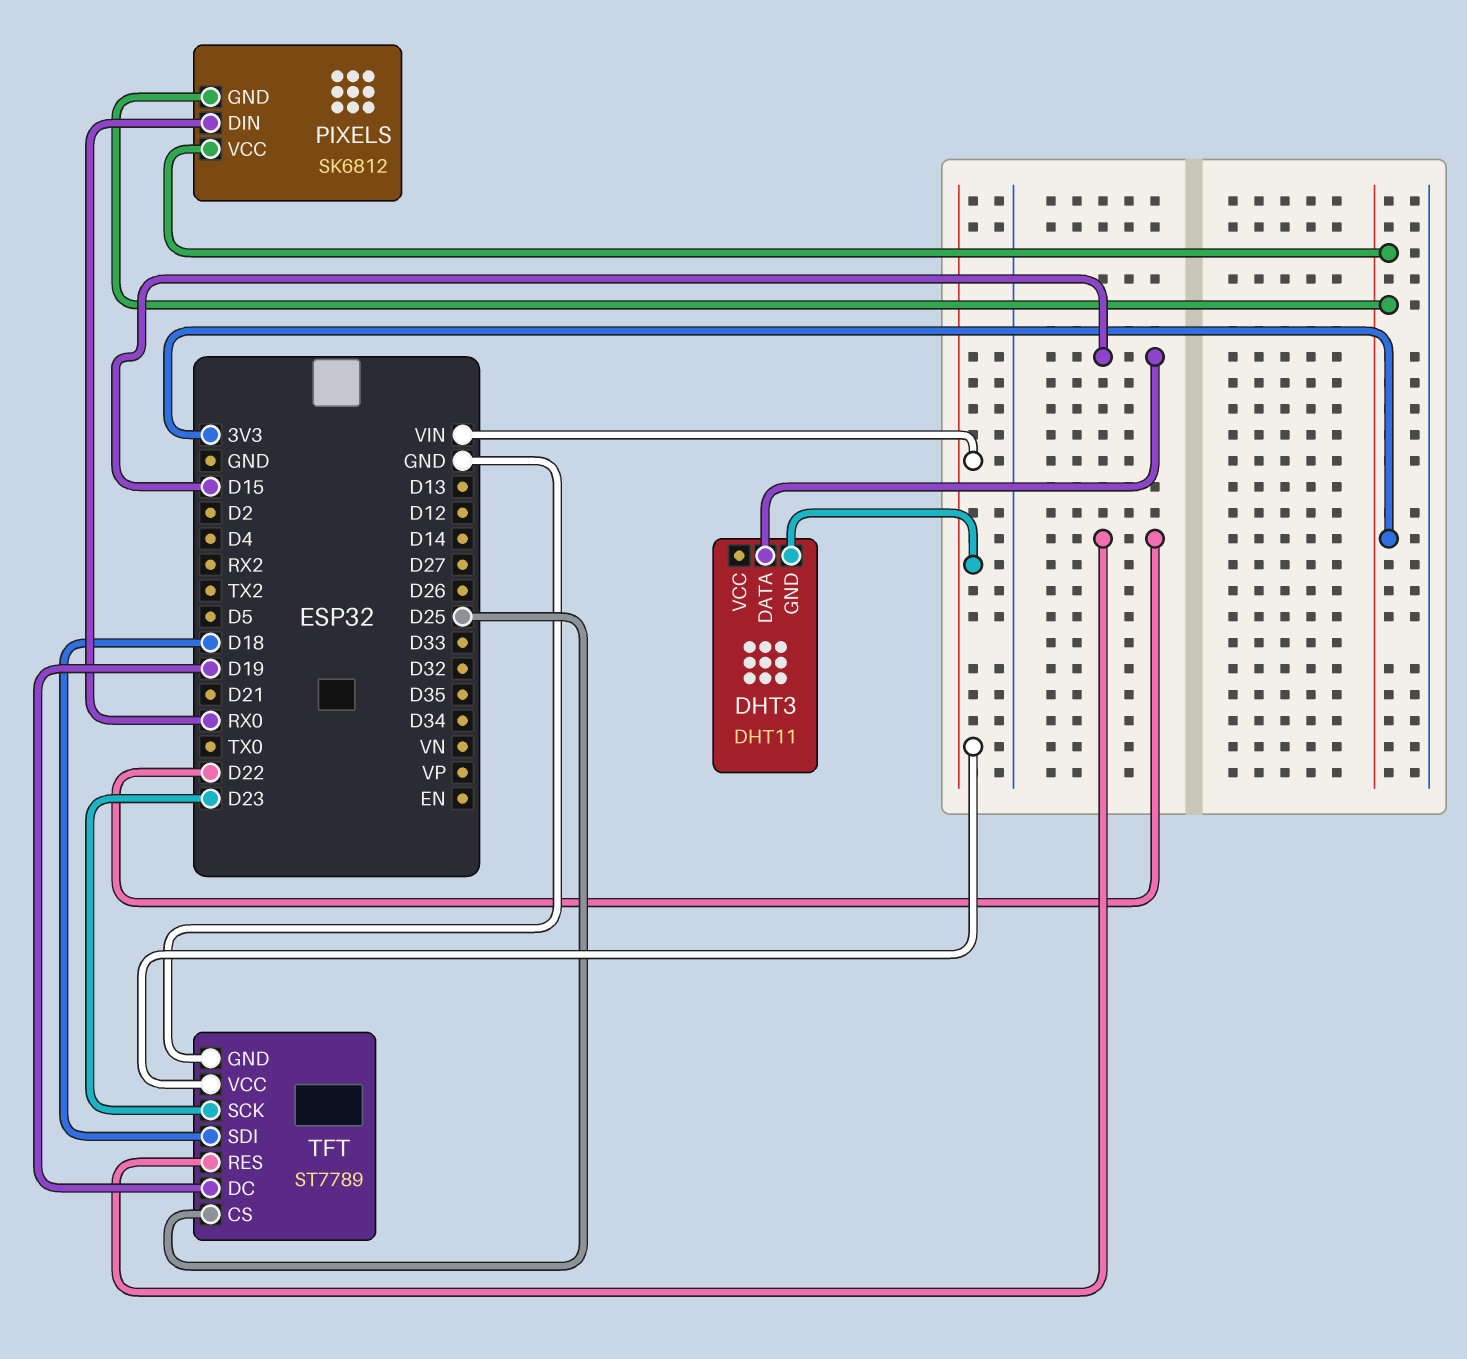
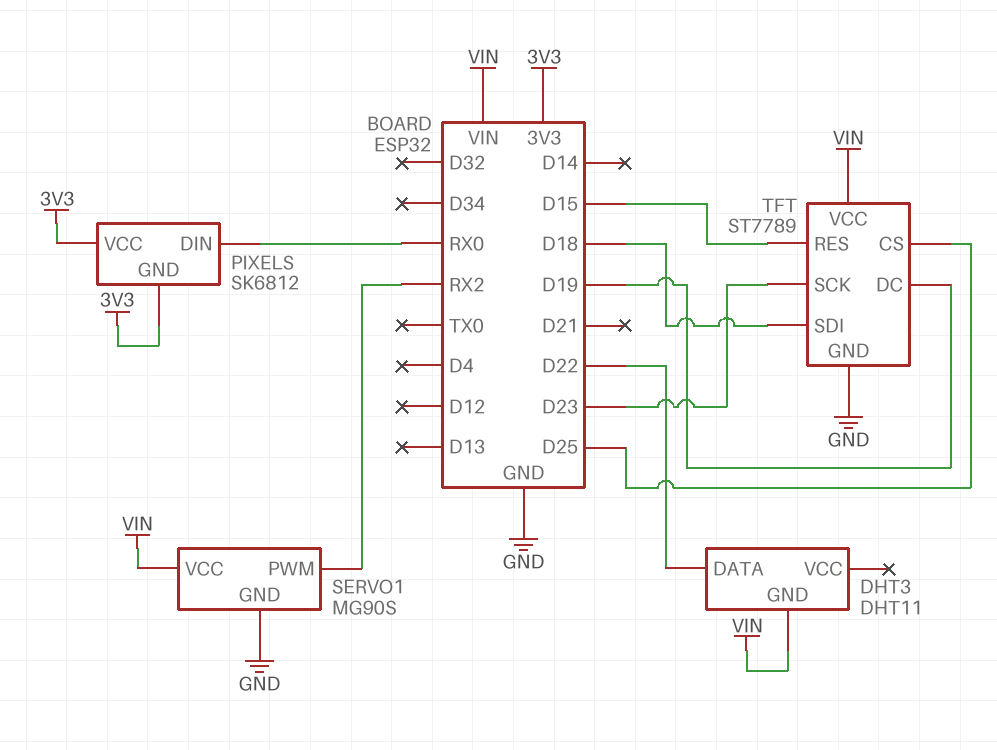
DHT3 pin DATA: D15 -> D22
SERVO1: none -> MG90S
SERVO1 pin GND: none -> GND
SERVO1 pin PWM: none -> RX2
SERVO1 pin VCC: none -> VIN
TFT pin RES: D22 -> D15

